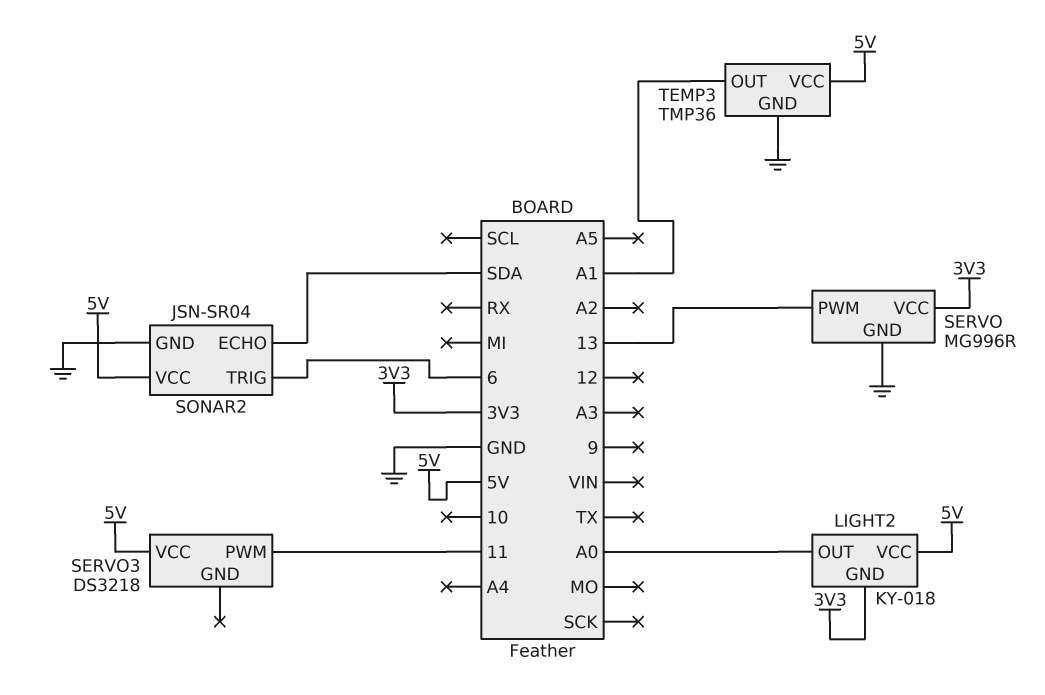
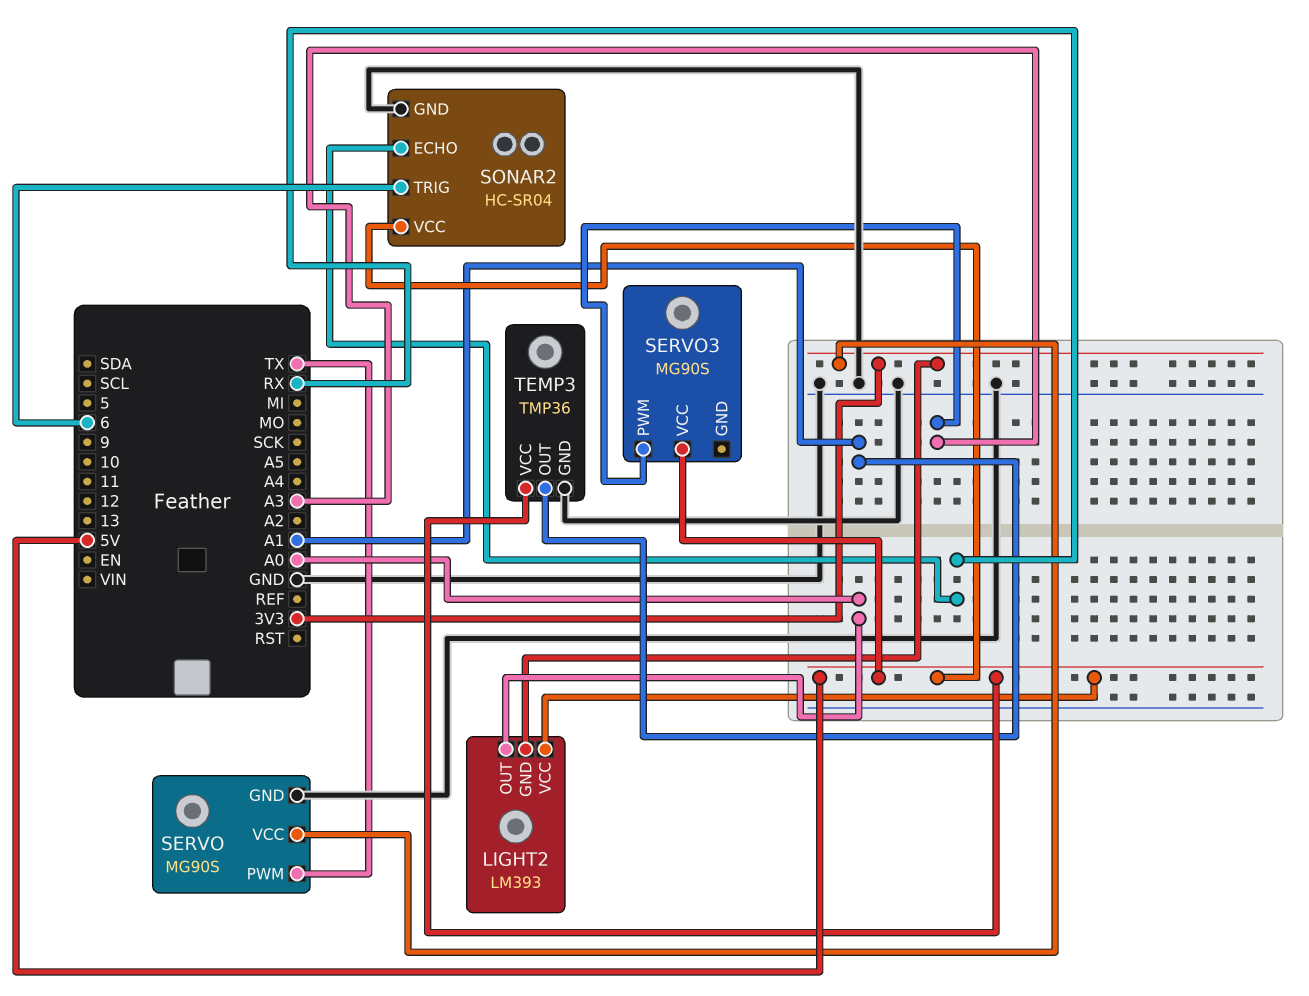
LIGHT2: KY-018 -> LM393
SERVO: MG996R -> MG90S
SERVO pin PWM: 13 -> TX
SERVO3: DS3218 -> MG90S
SERVO3 pin PWM: 11 -> A3
SONAR2: JSN-SR04 -> HC-SR04
SONAR2 pin ECHO: SDA -> RX

